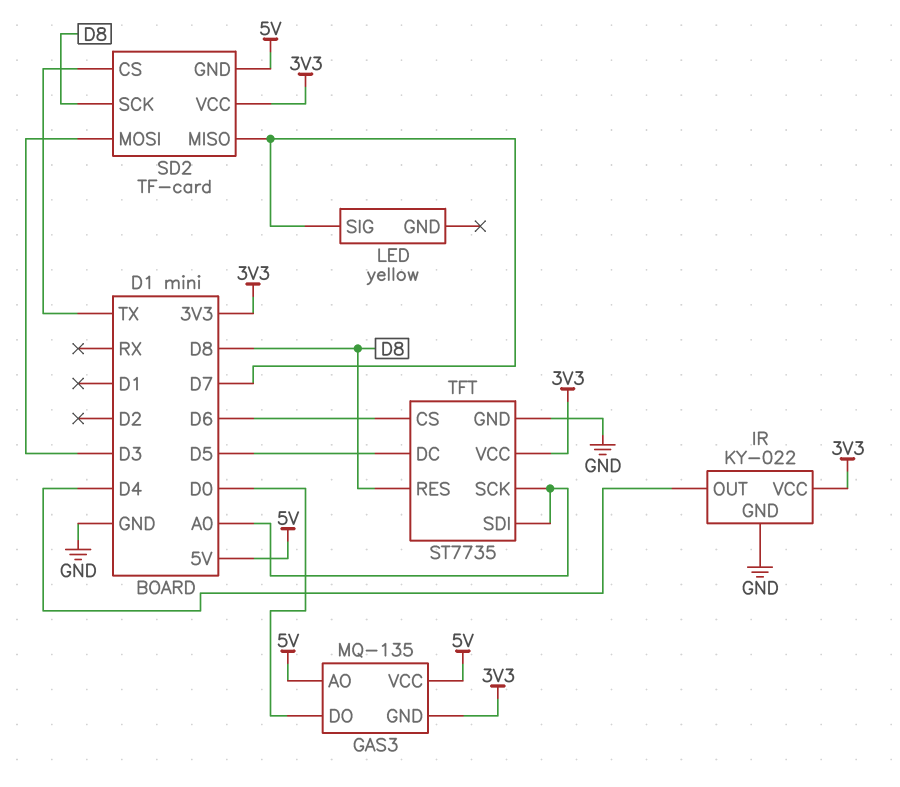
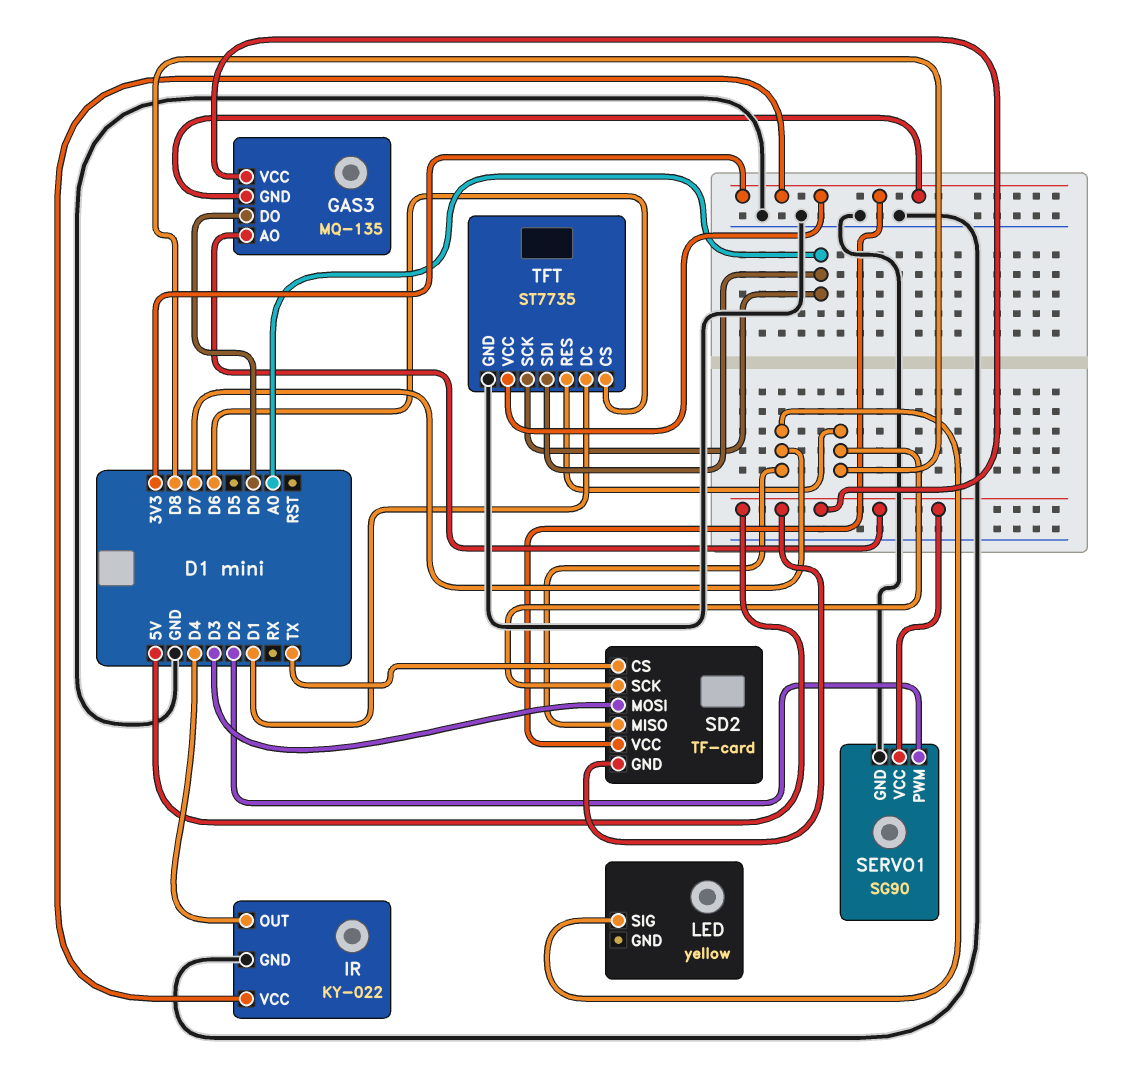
SERVO1: none -> SG90
SERVO1 pin GND: none -> GND
SERVO1 pin PWM: none -> D2
SERVO1 pin VCC: none -> 5V
TFT pin DC: D5 -> D1

